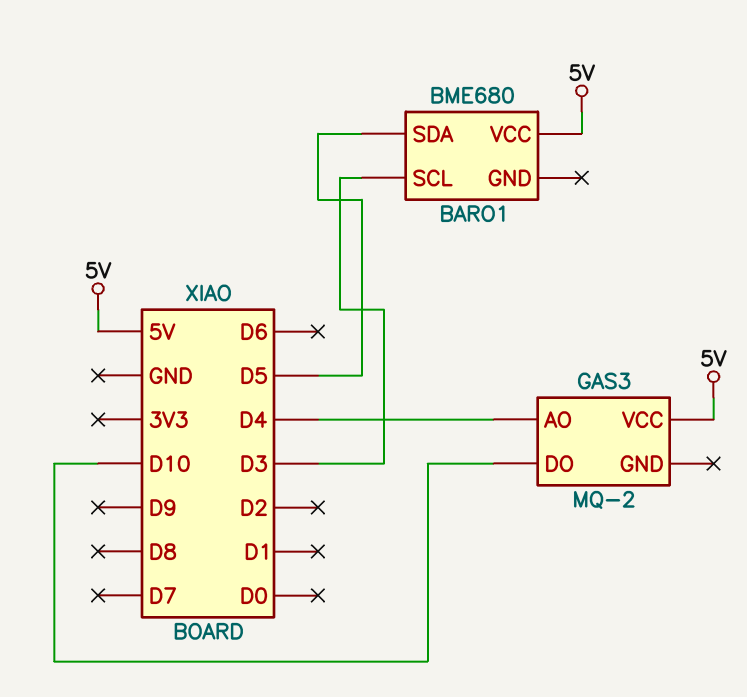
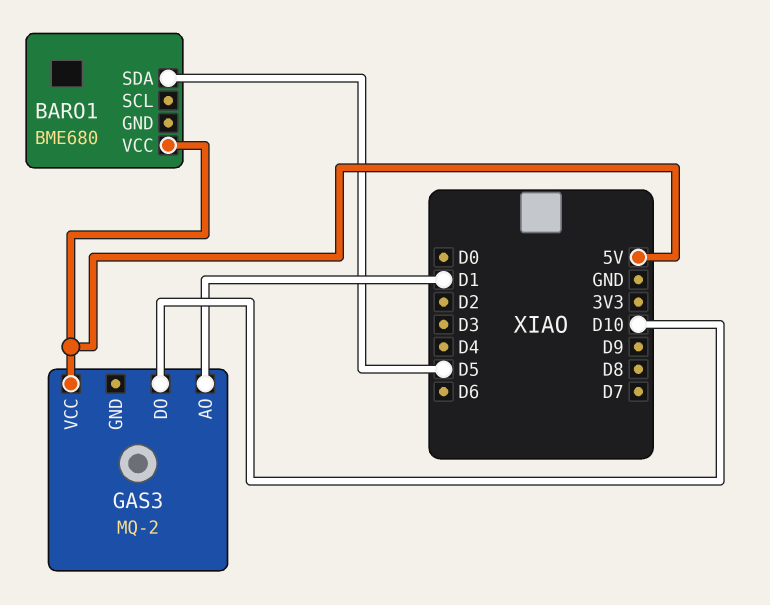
BARO1 pin SCL: D3 -> none
GAS3 pin AO: D4 -> D1

